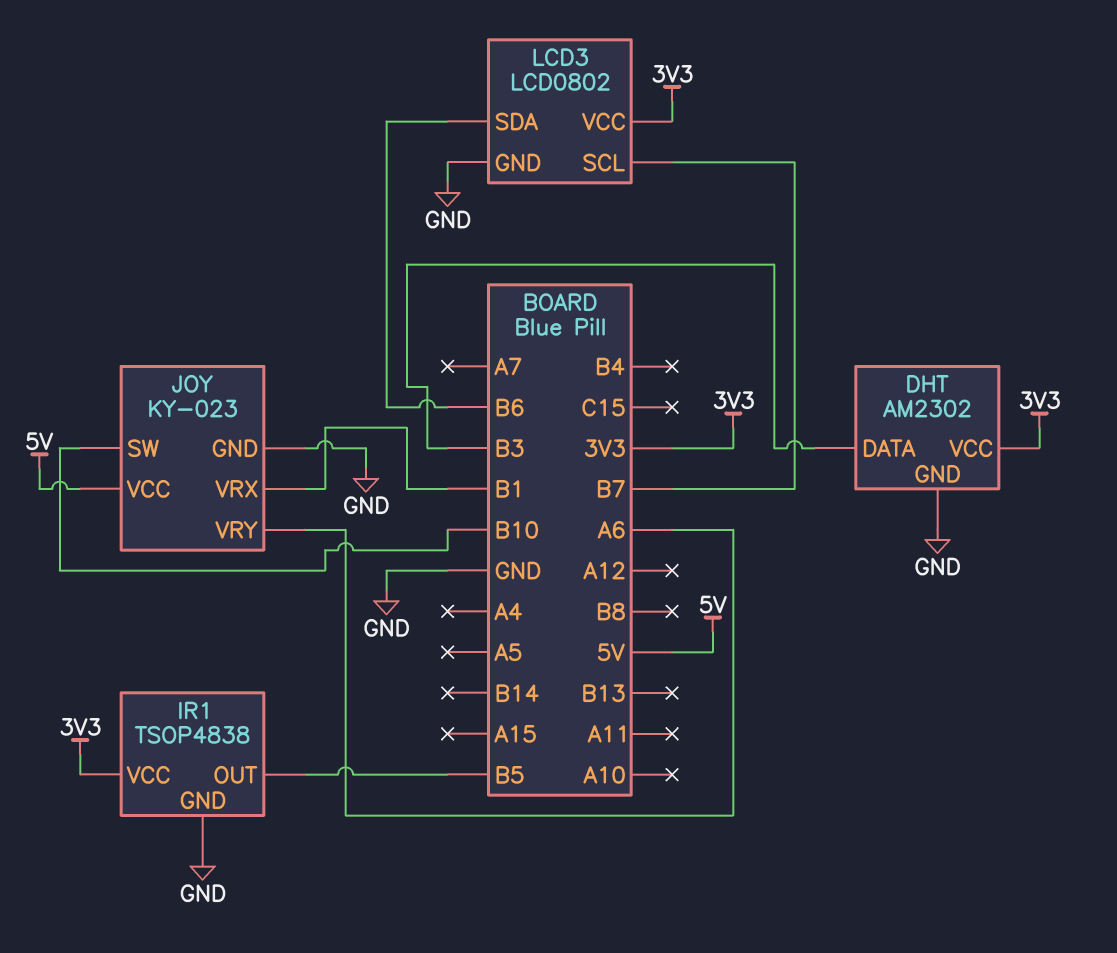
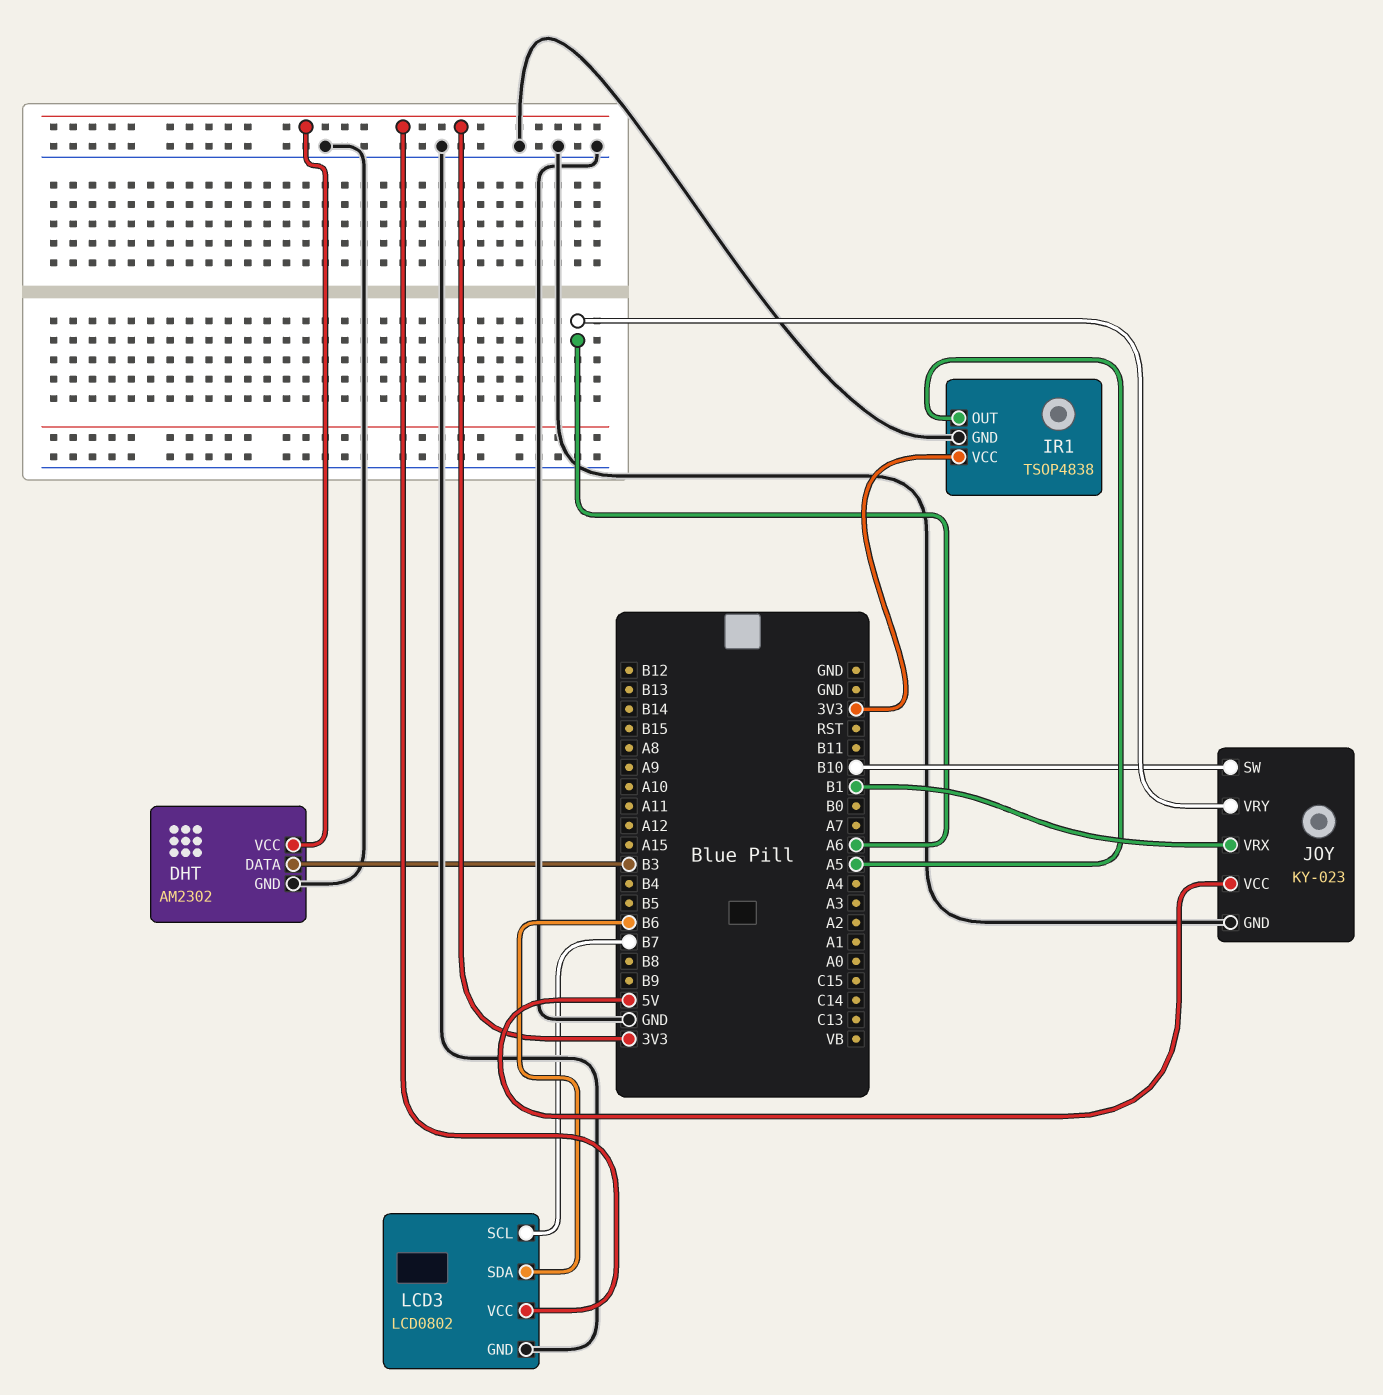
IR1 pin OUT: B5 -> A5

